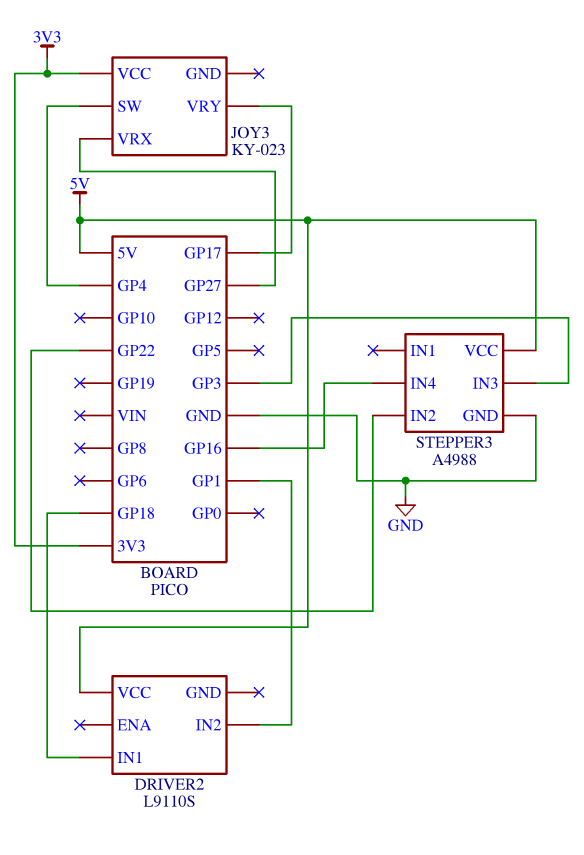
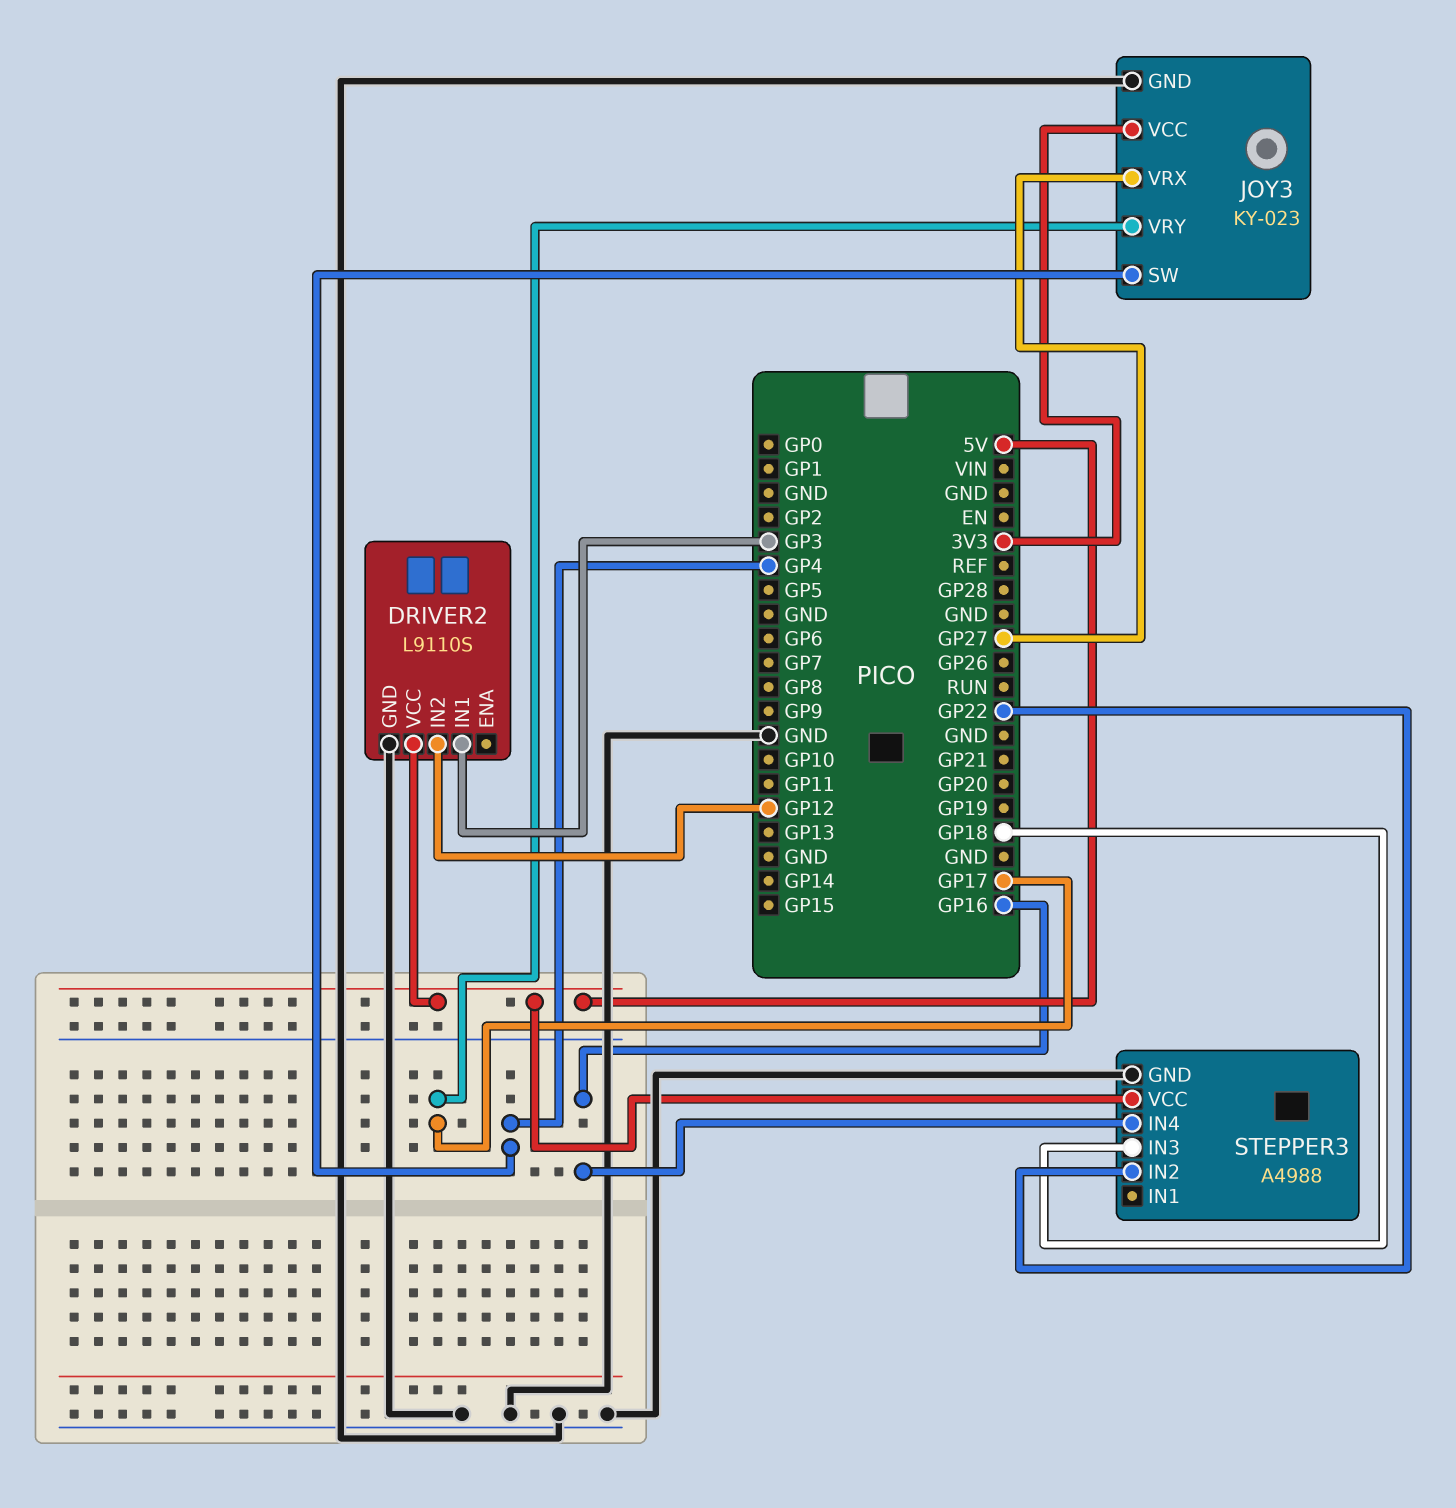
DRIVER2 pin GND: none -> GND
DRIVER2 pin IN1: GP18 -> GP3
DRIVER2 pin IN2: GP1 -> GP12
JOY3 pin GND: none -> GND
STEPPER3 pin IN3: GP3 -> GP18

